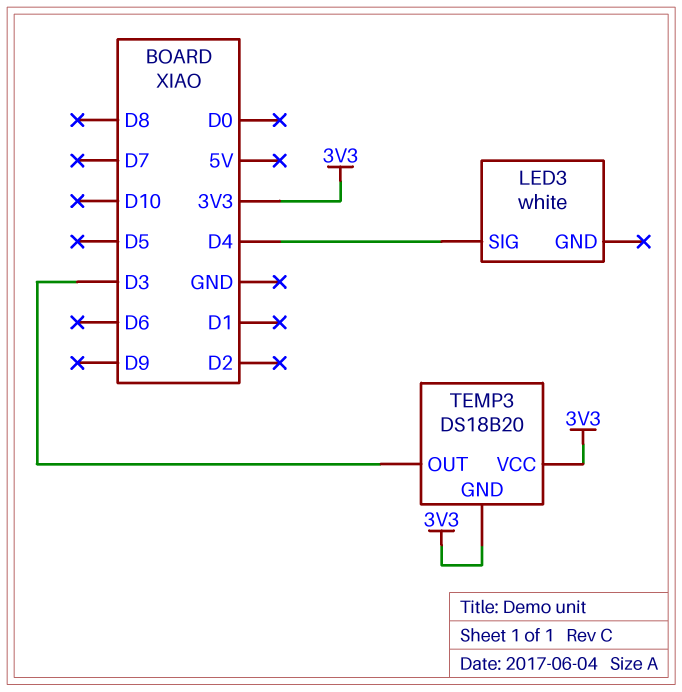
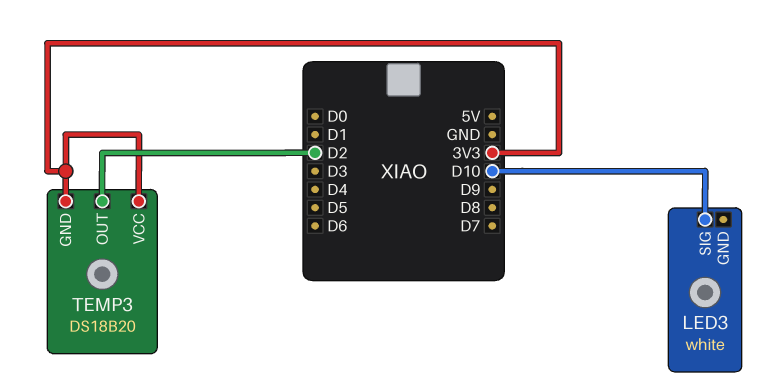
LED3 pin SIG: D4 -> D10
TEMP3 pin OUT: D3 -> D2

